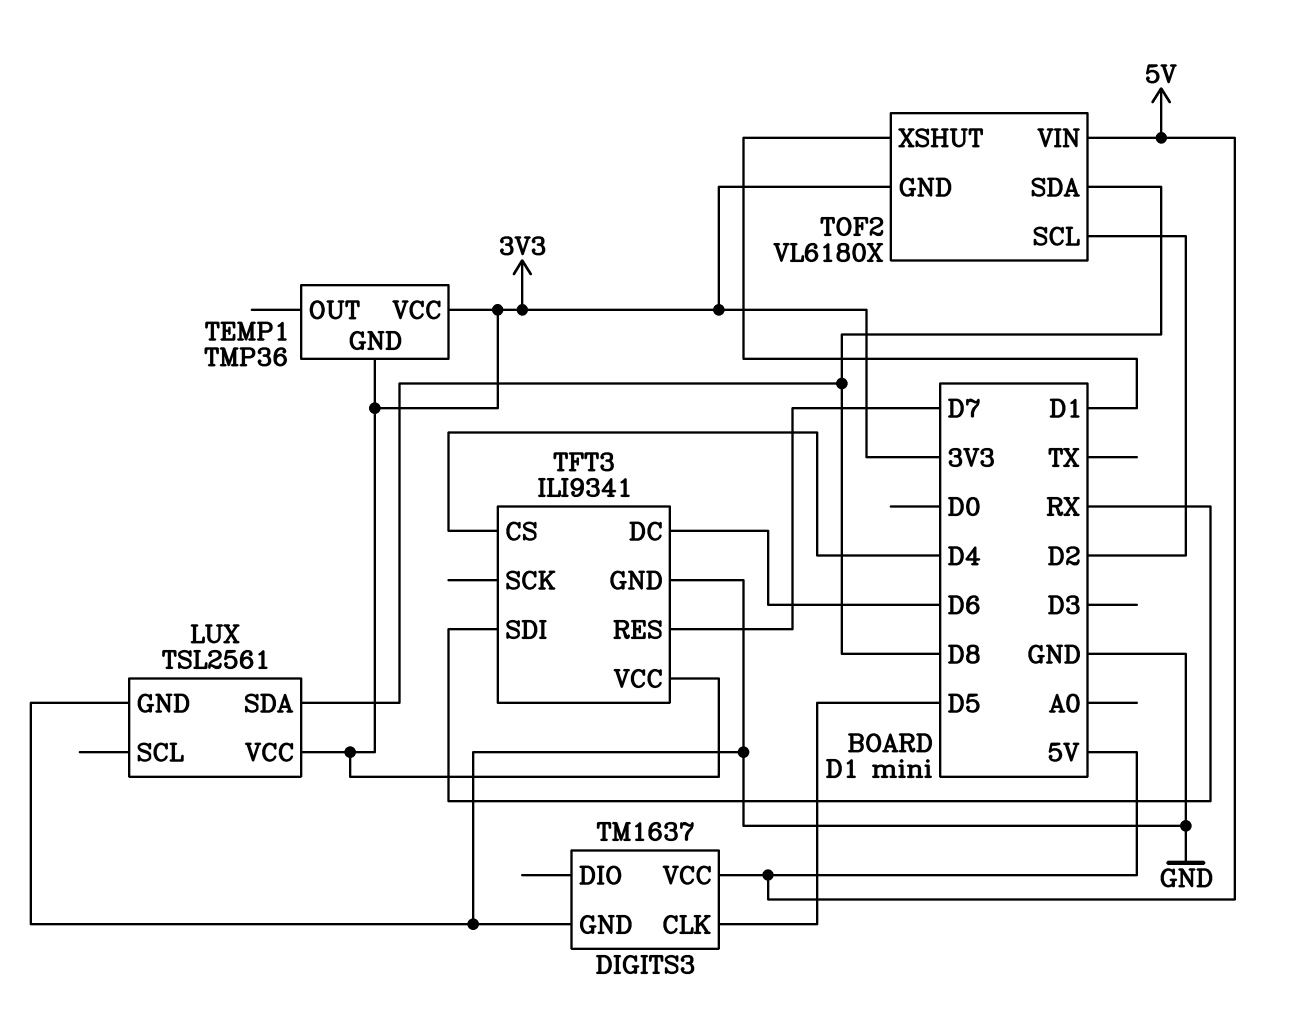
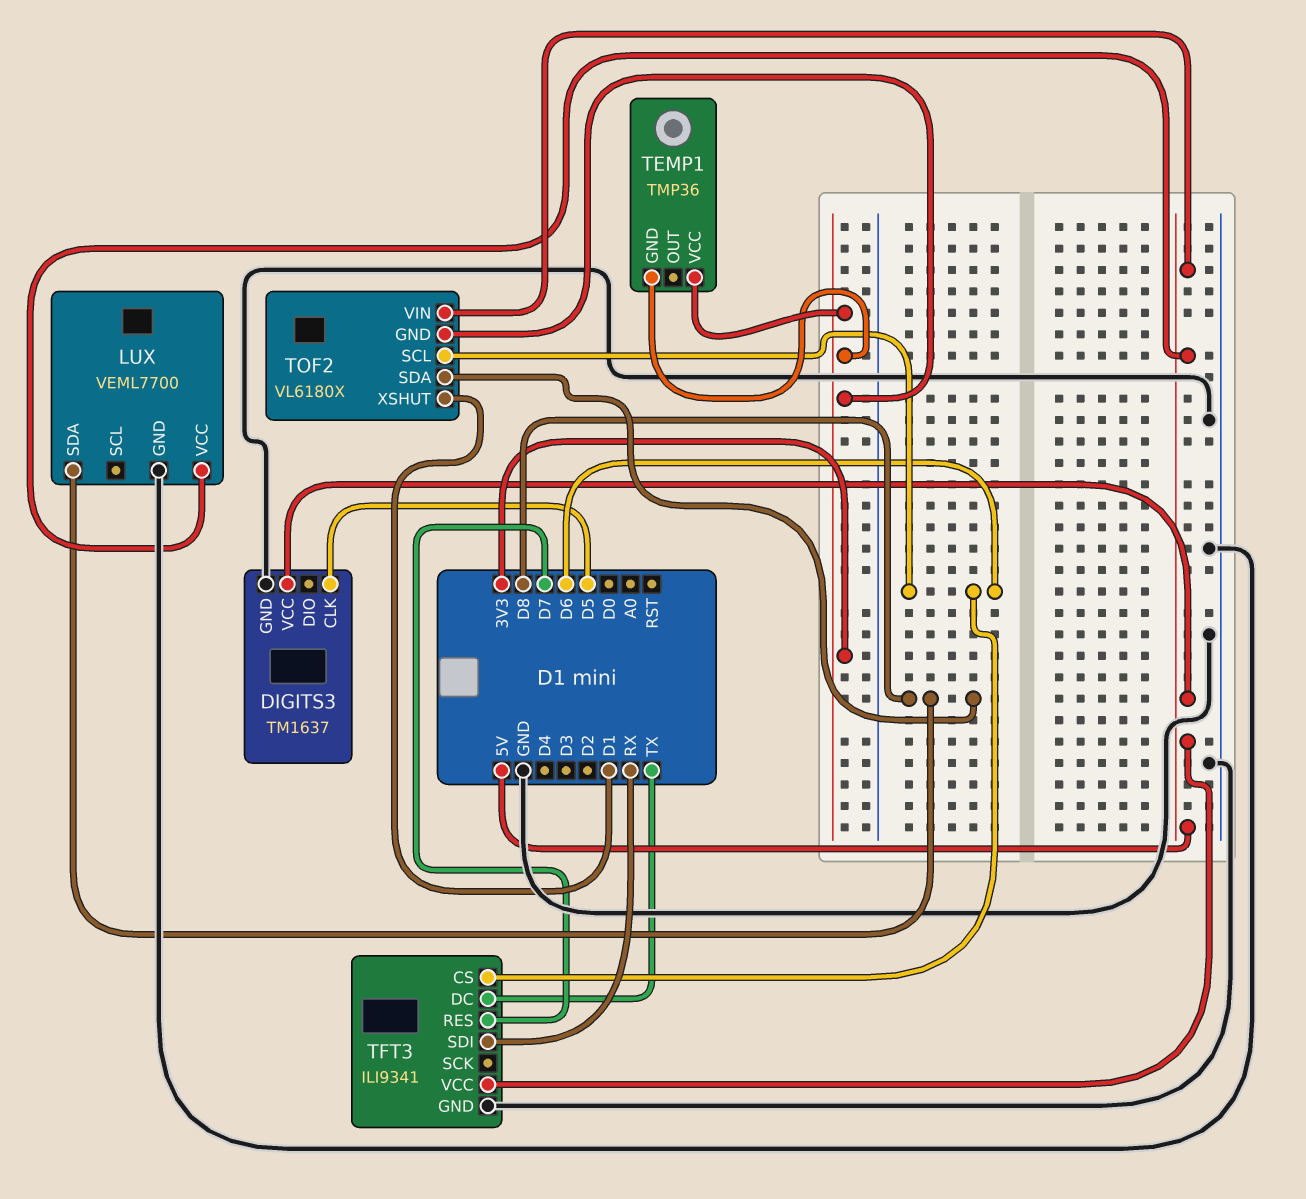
LUX: TSL2561 -> VEML7700
LUX pin VCC: 3V3 -> 5V
TFT3 pin CS: D4 -> D6
TFT3 pin DC: D6 -> TX
TFT3 pin VCC: 3V3 -> 5V
TOF2 pin SCL: D2 -> D6

